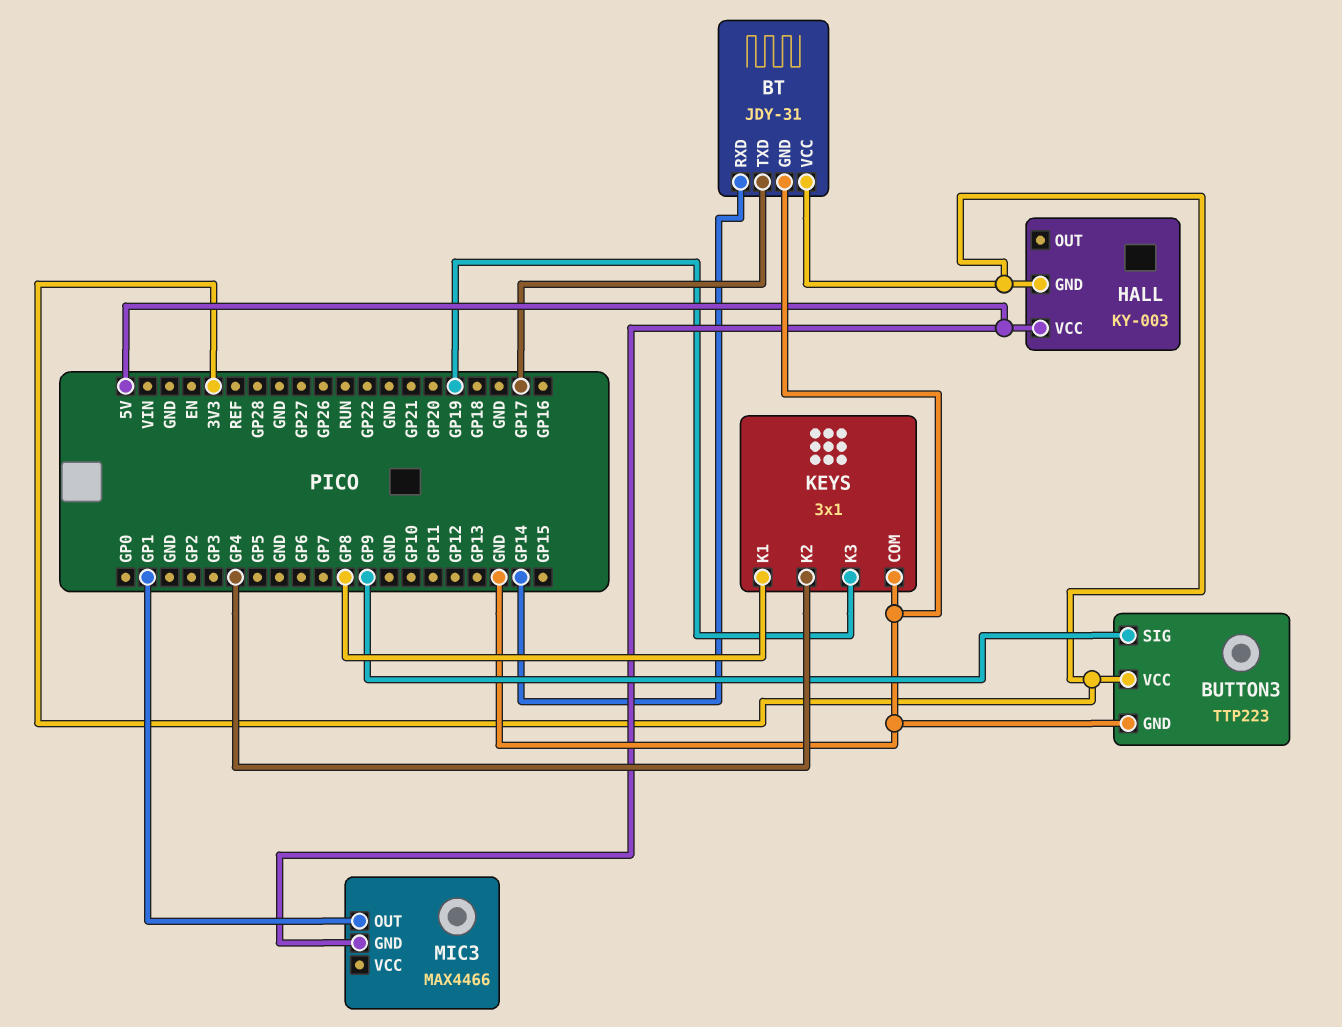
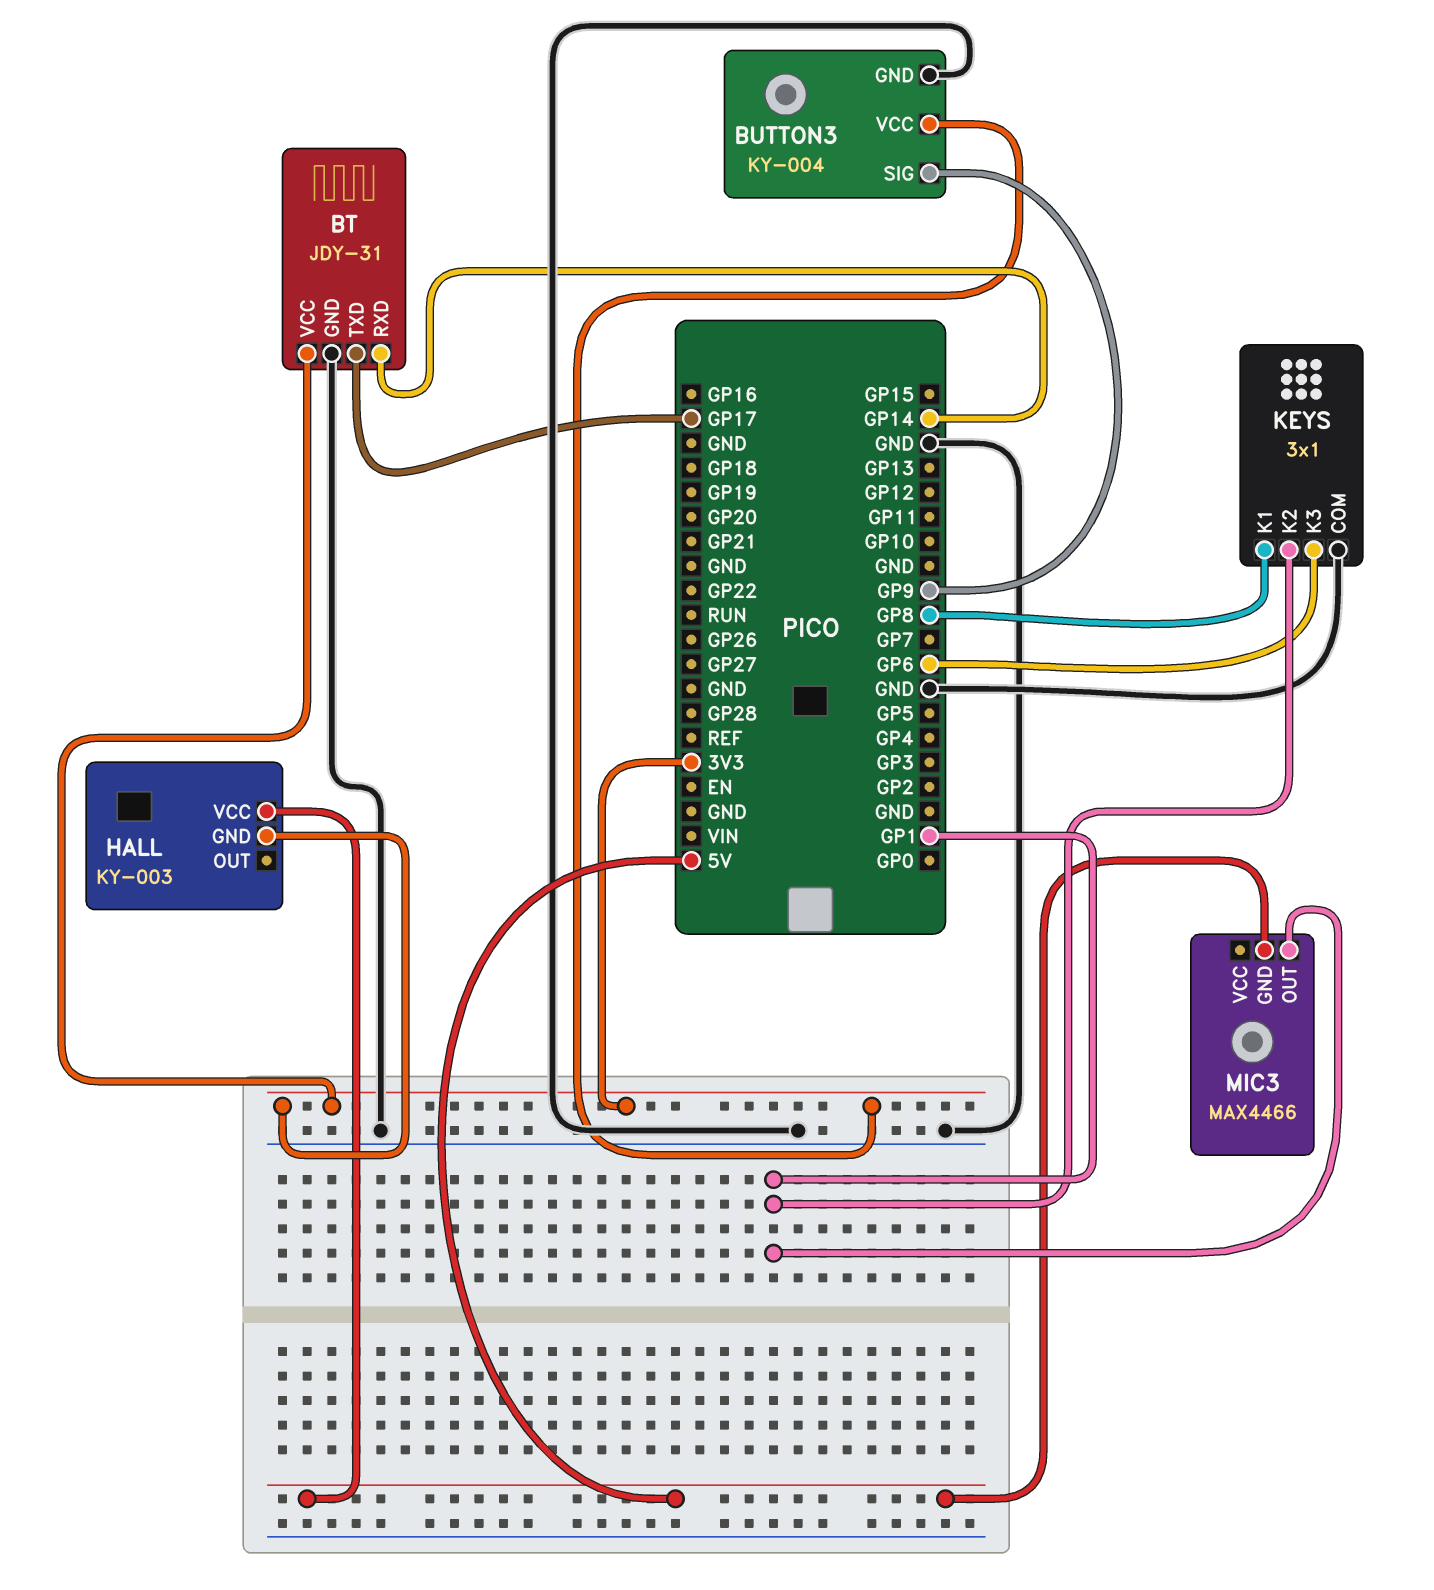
BUTTON3: TTP223 -> KY-004
KEYS pin K2: GP4 -> GP1
KEYS pin K3: GP19 -> GP6

